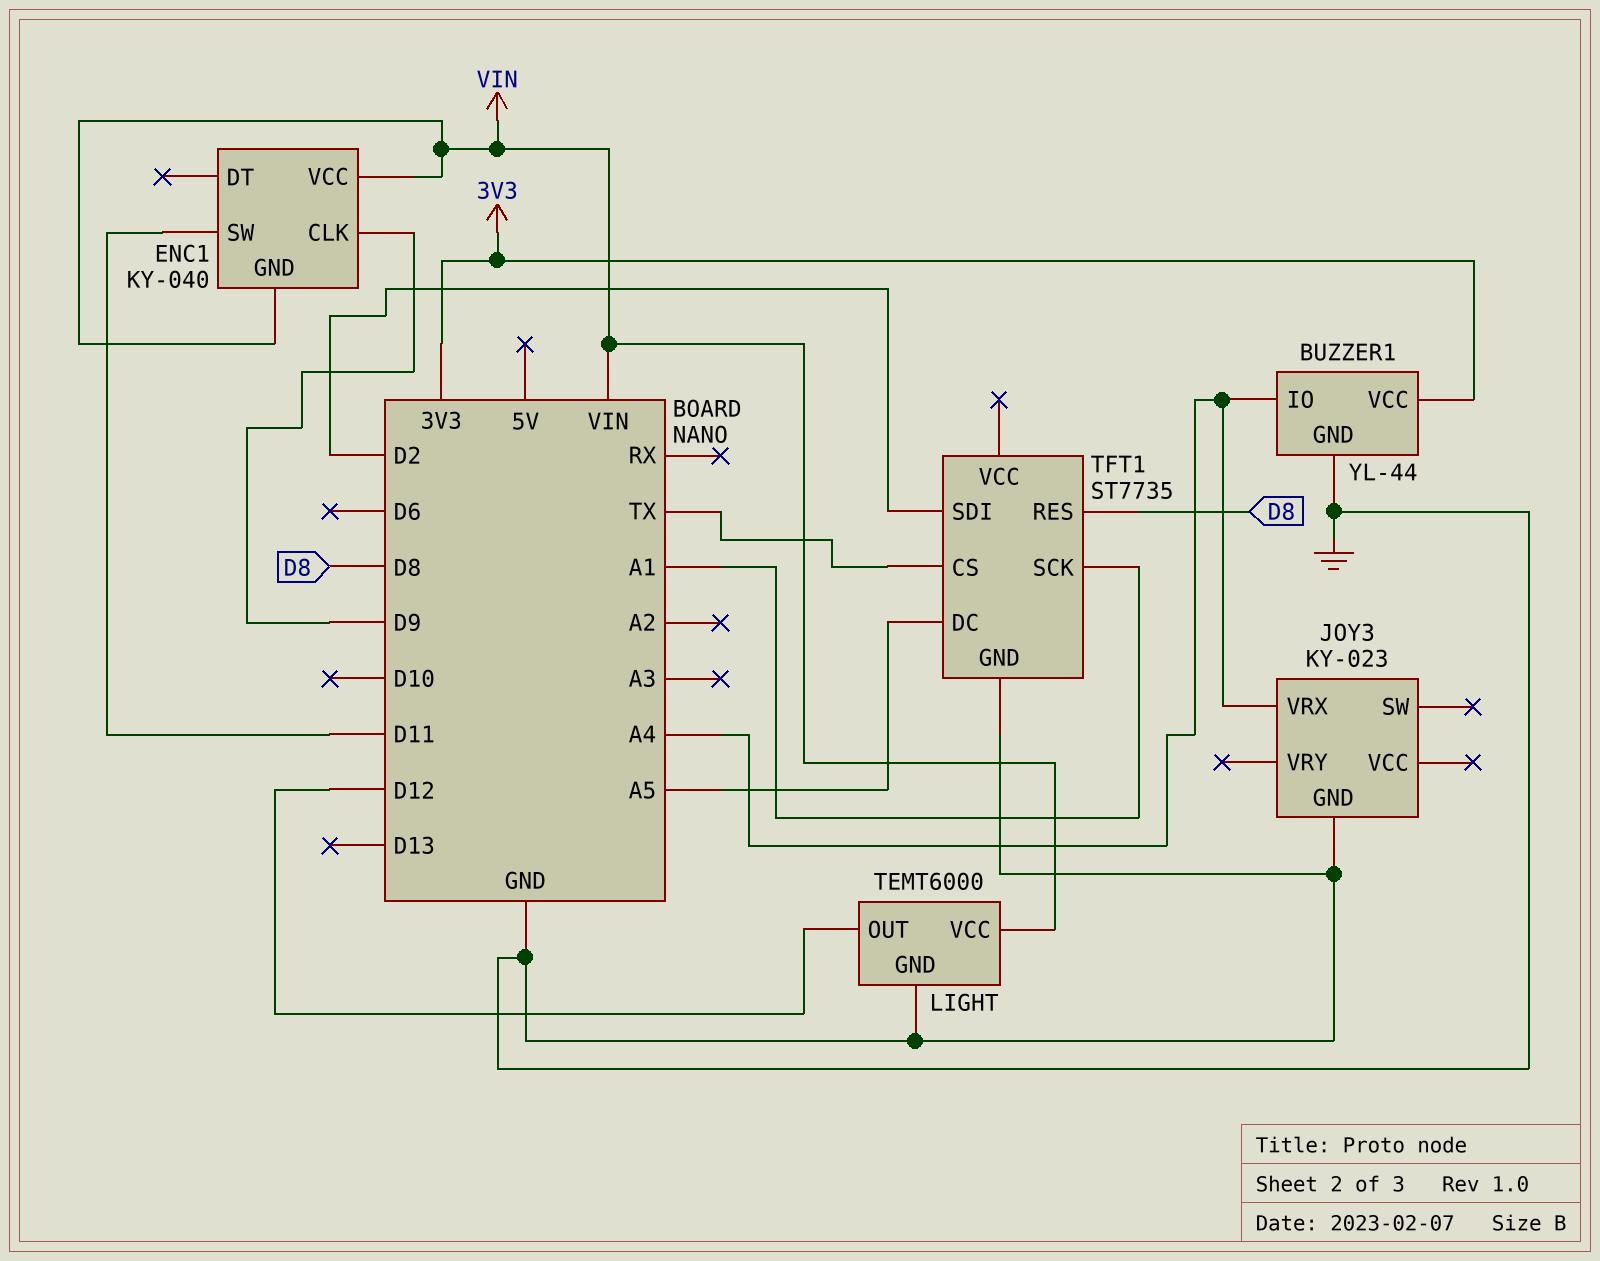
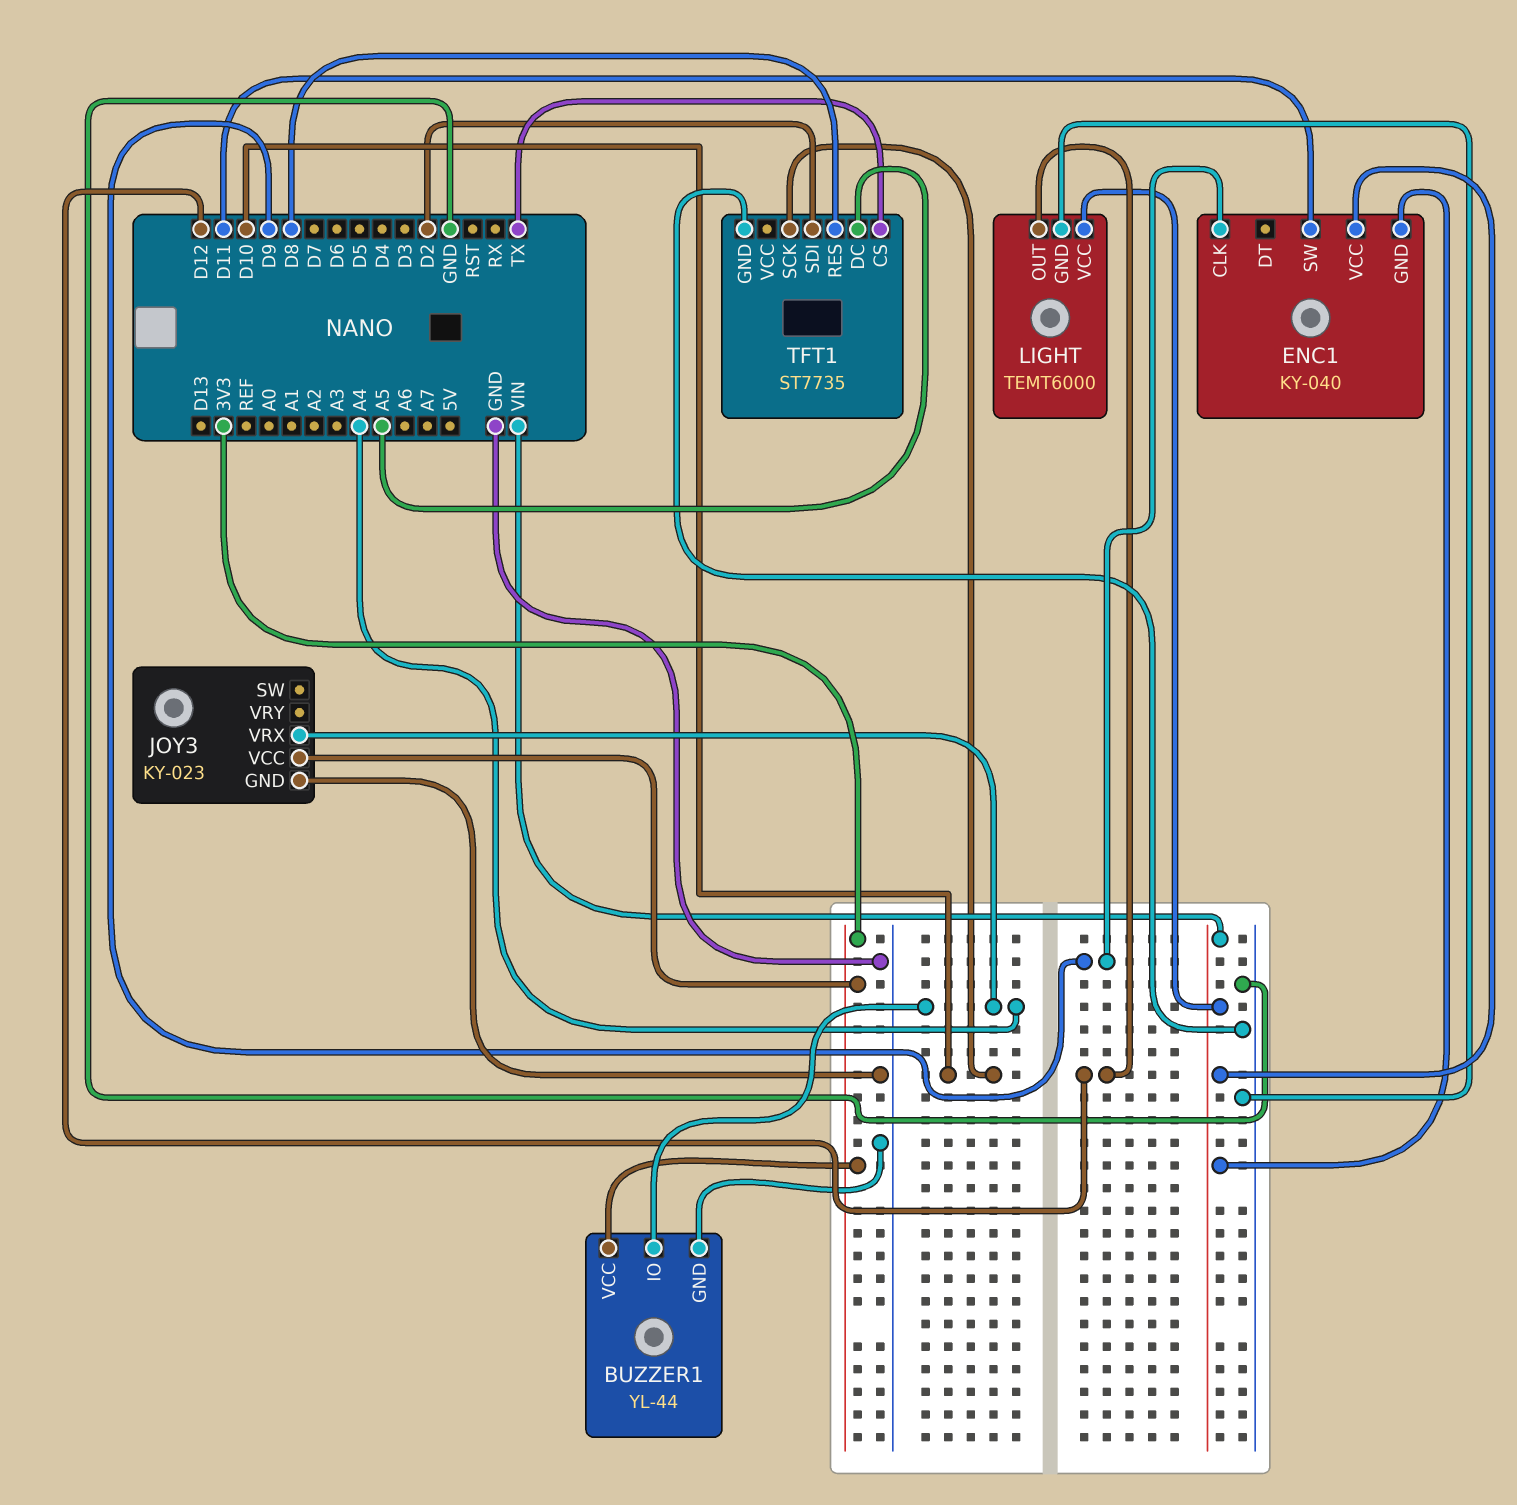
JOY3 pin VCC: none -> 3V3
TFT1 pin SCK: A1 -> D10

